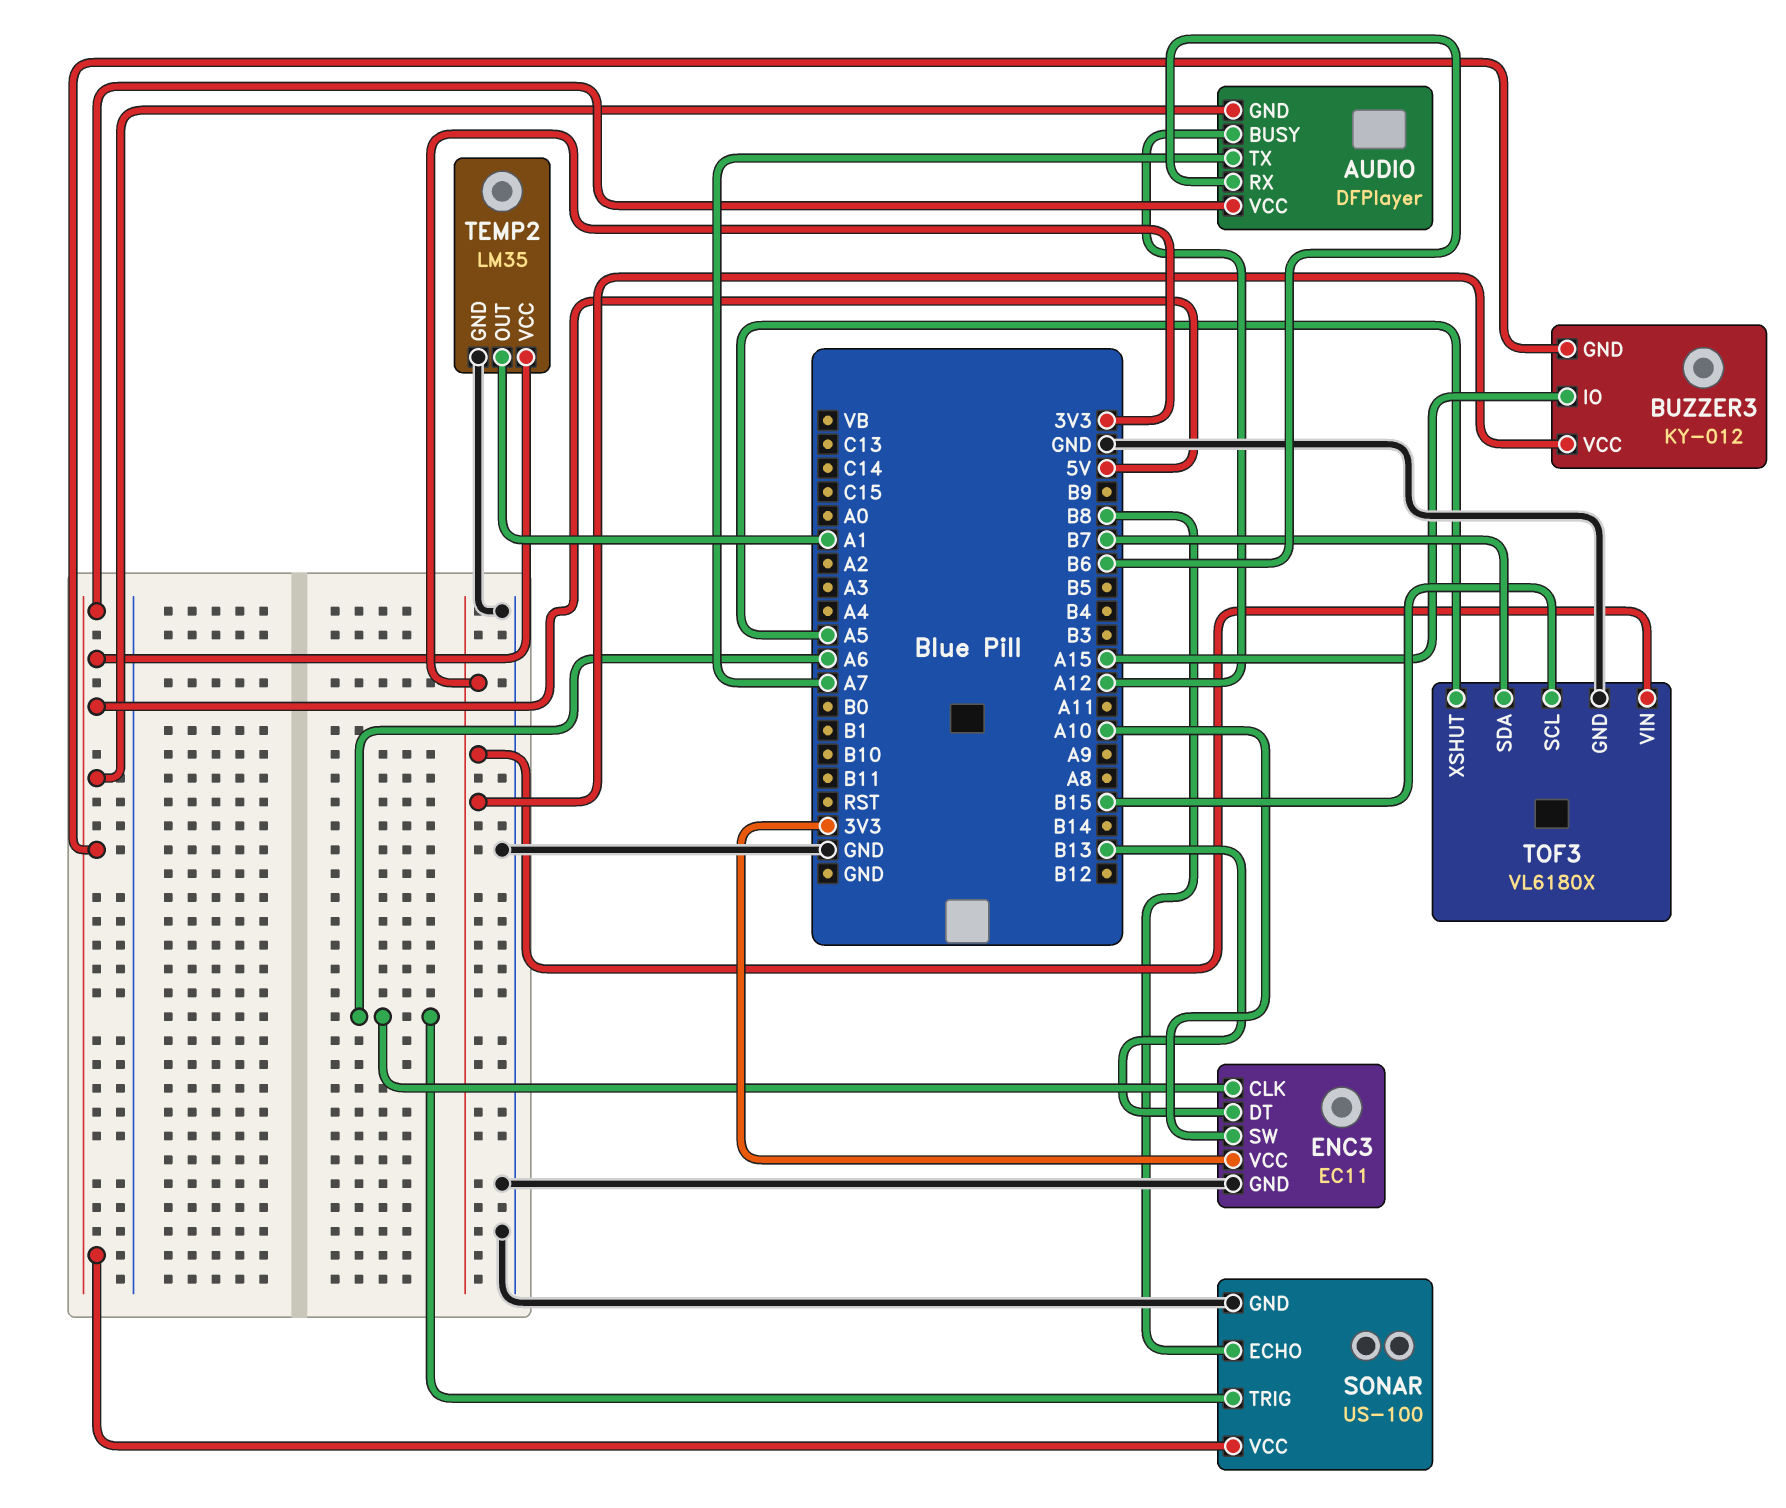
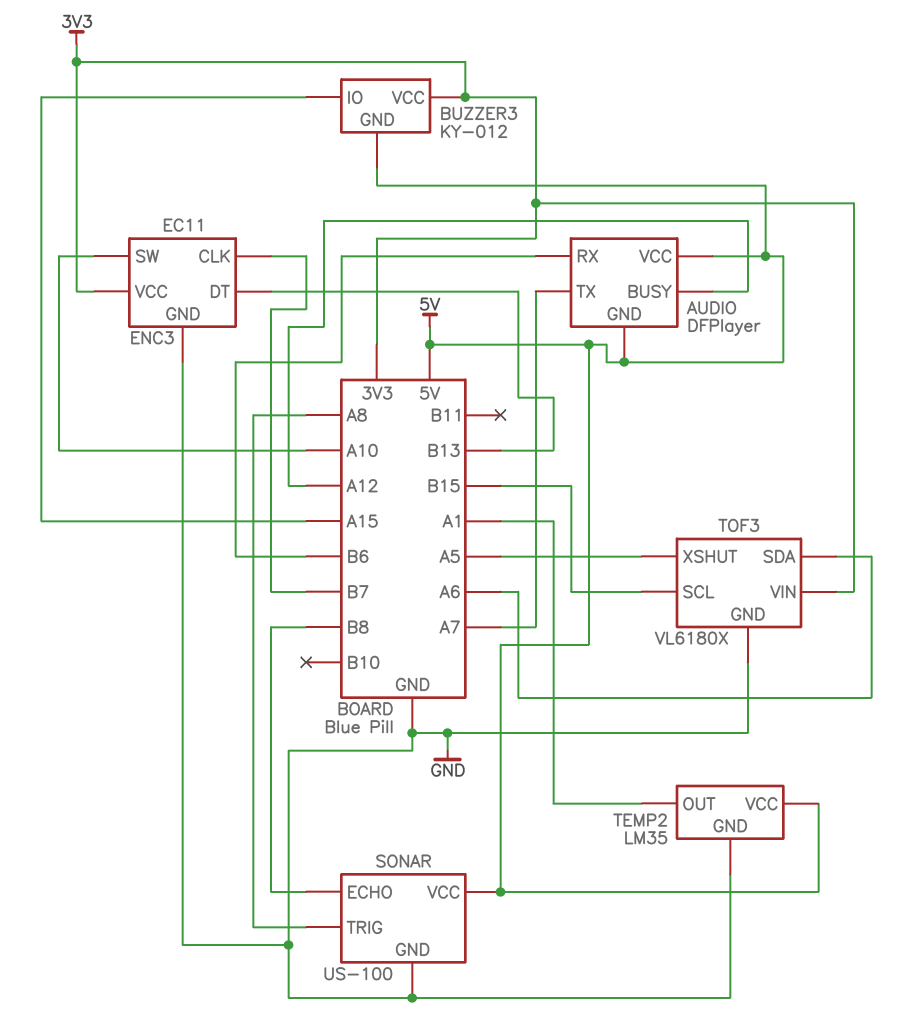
ENC3 pin CLK: A6 -> B7
SONAR pin TRIG: A6 -> A8
TOF3 pin SDA: B7 -> A6

